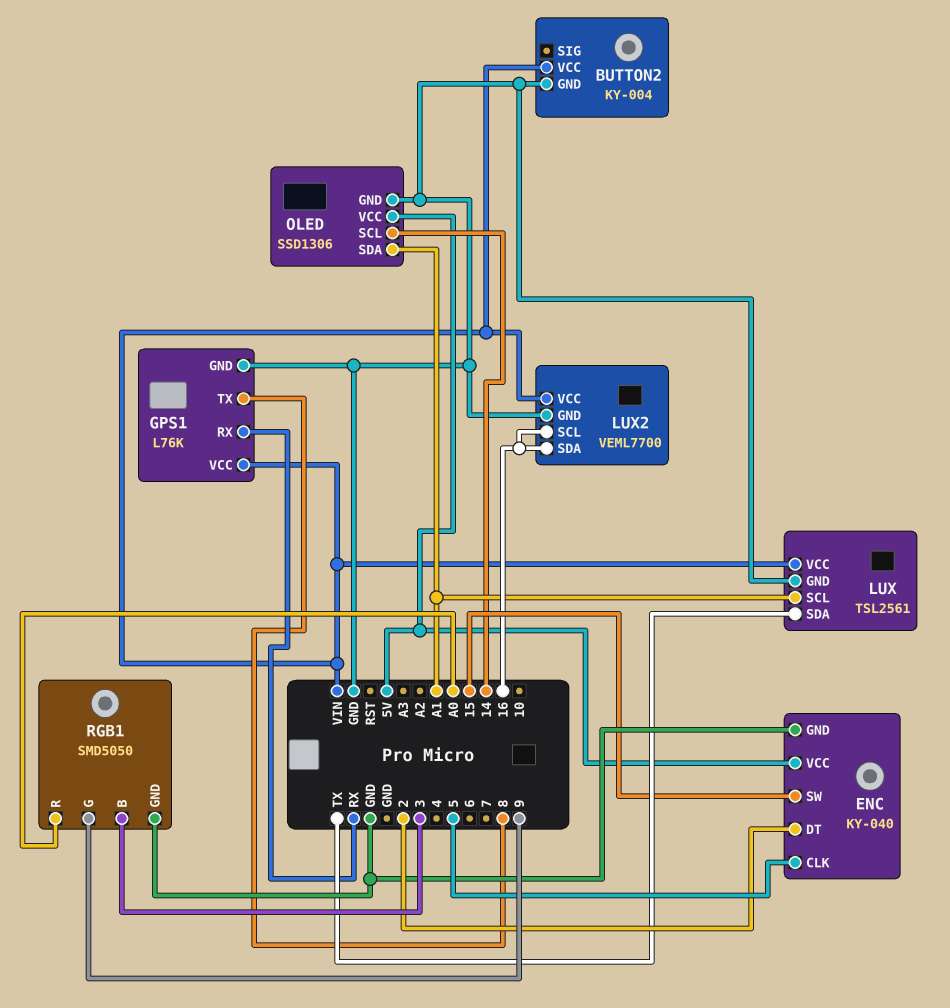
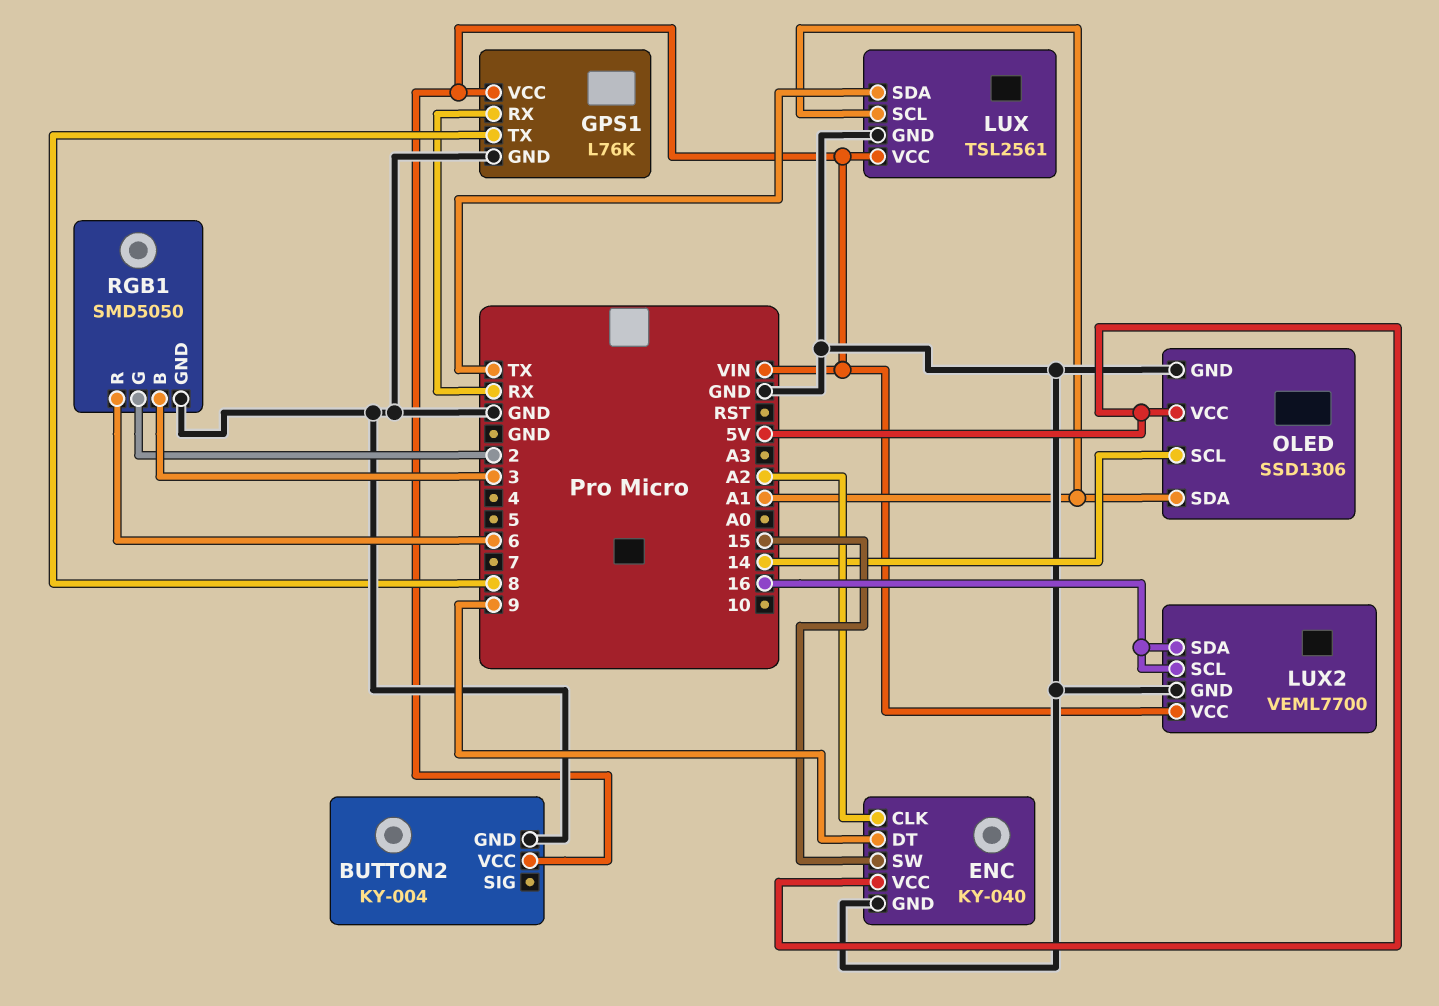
ENC pin CLK: 5 -> A2
ENC pin DT: 2 -> 9
RGB1 pin G: 9 -> 2
RGB1 pin R: A0 -> 6

